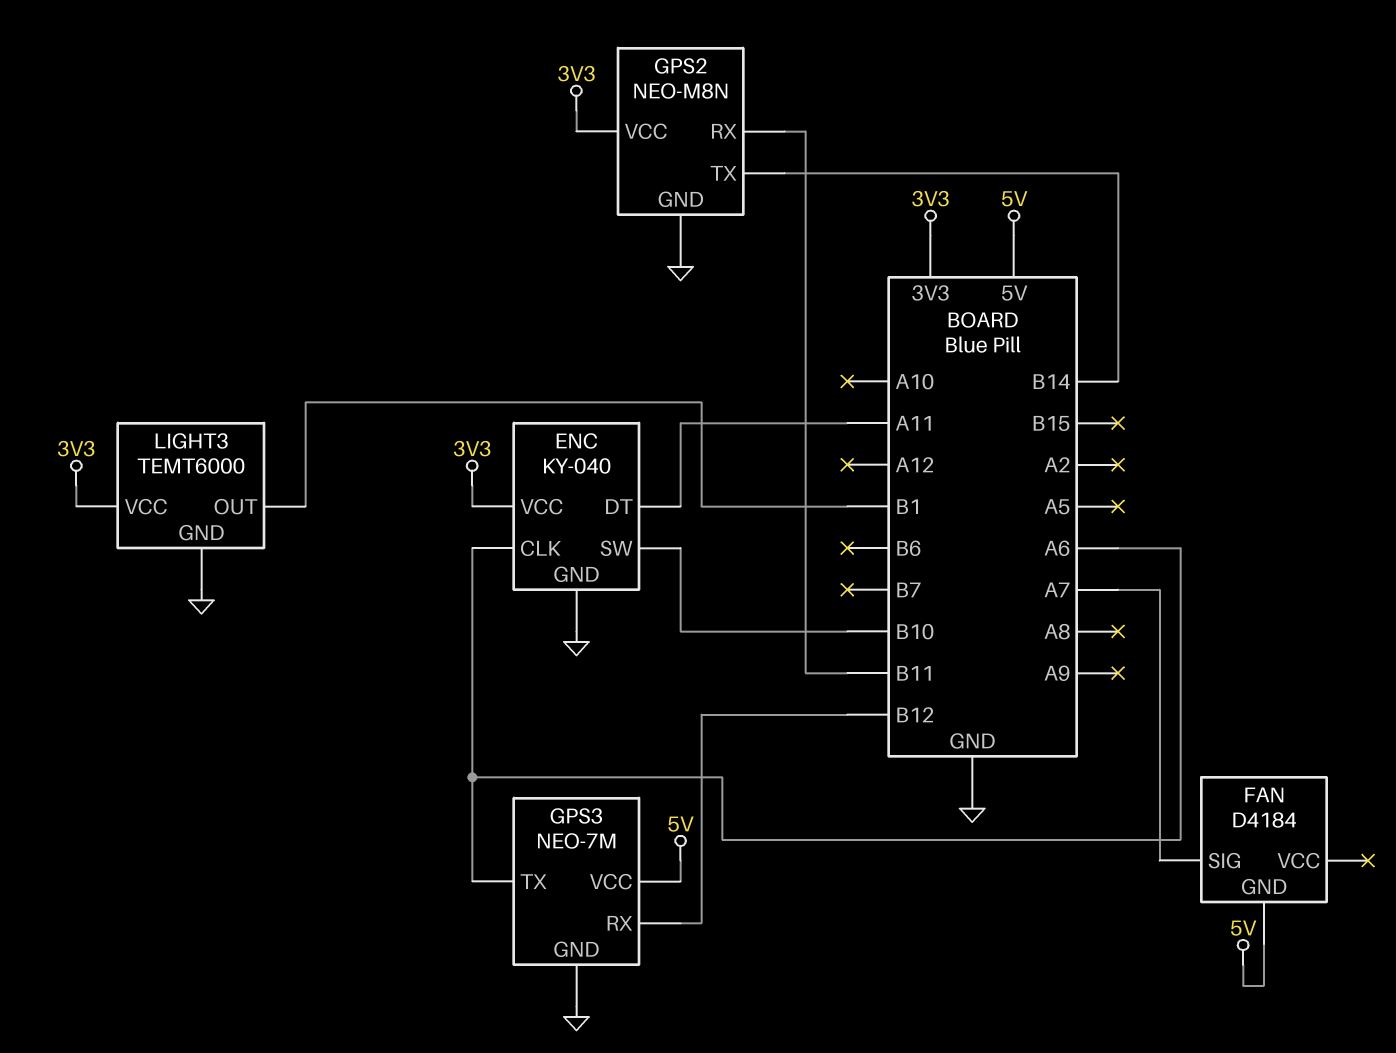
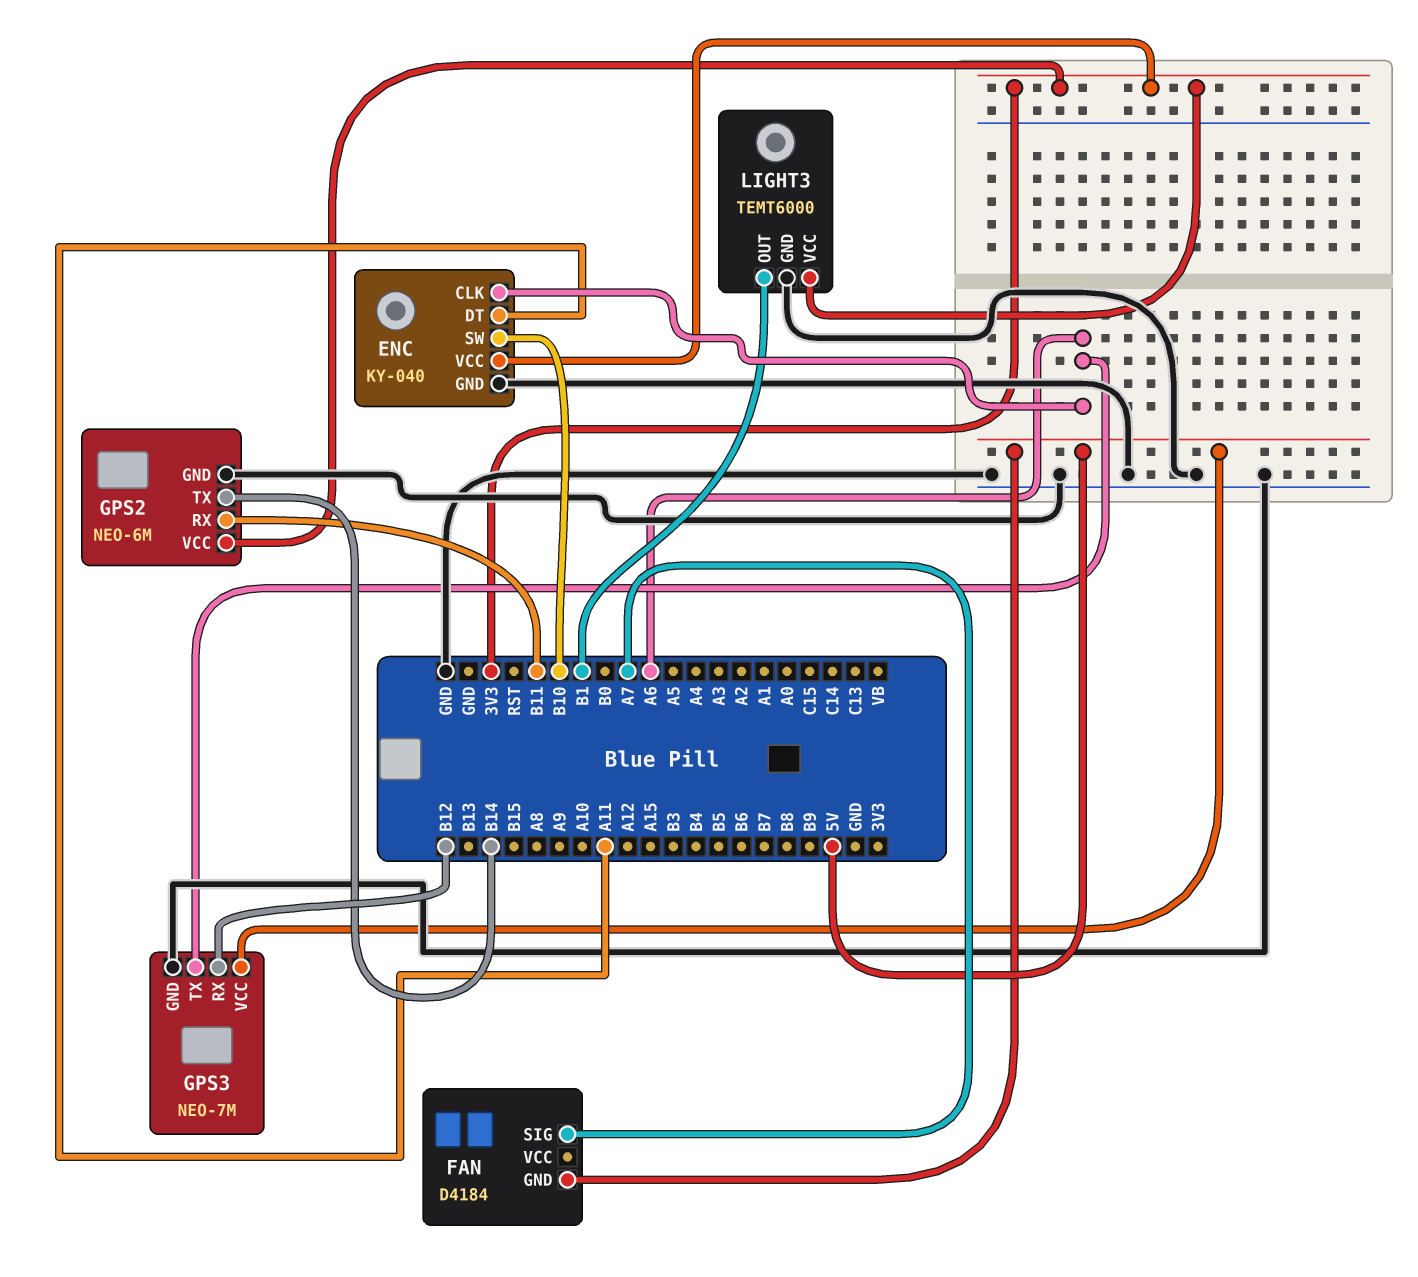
GPS2: NEO-M8N -> NEO-6M

